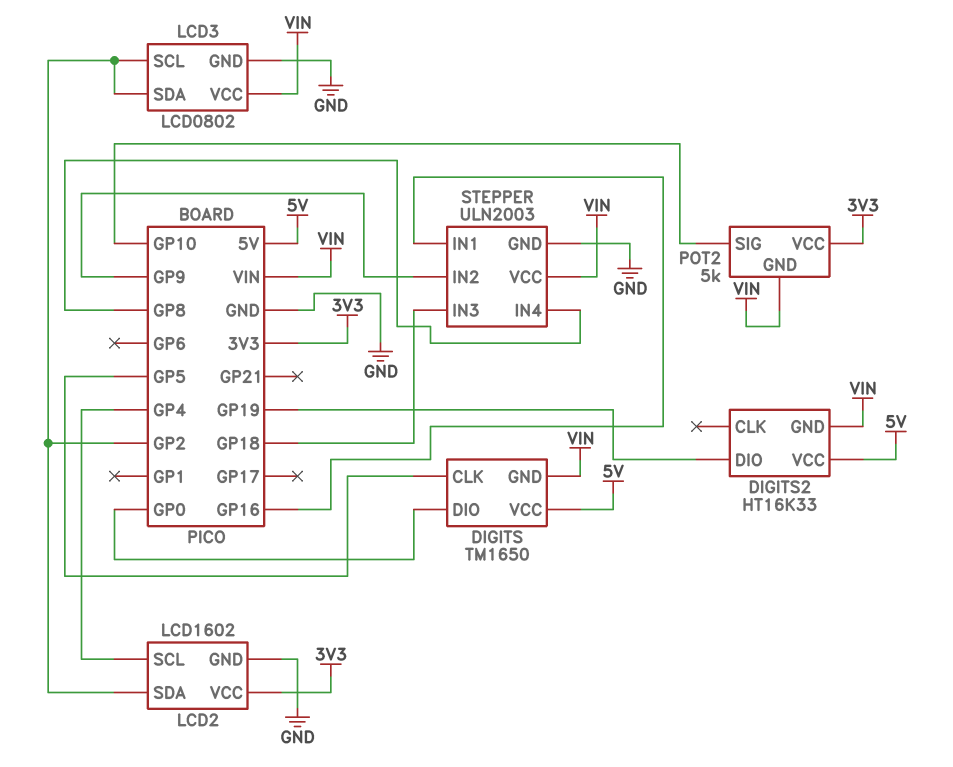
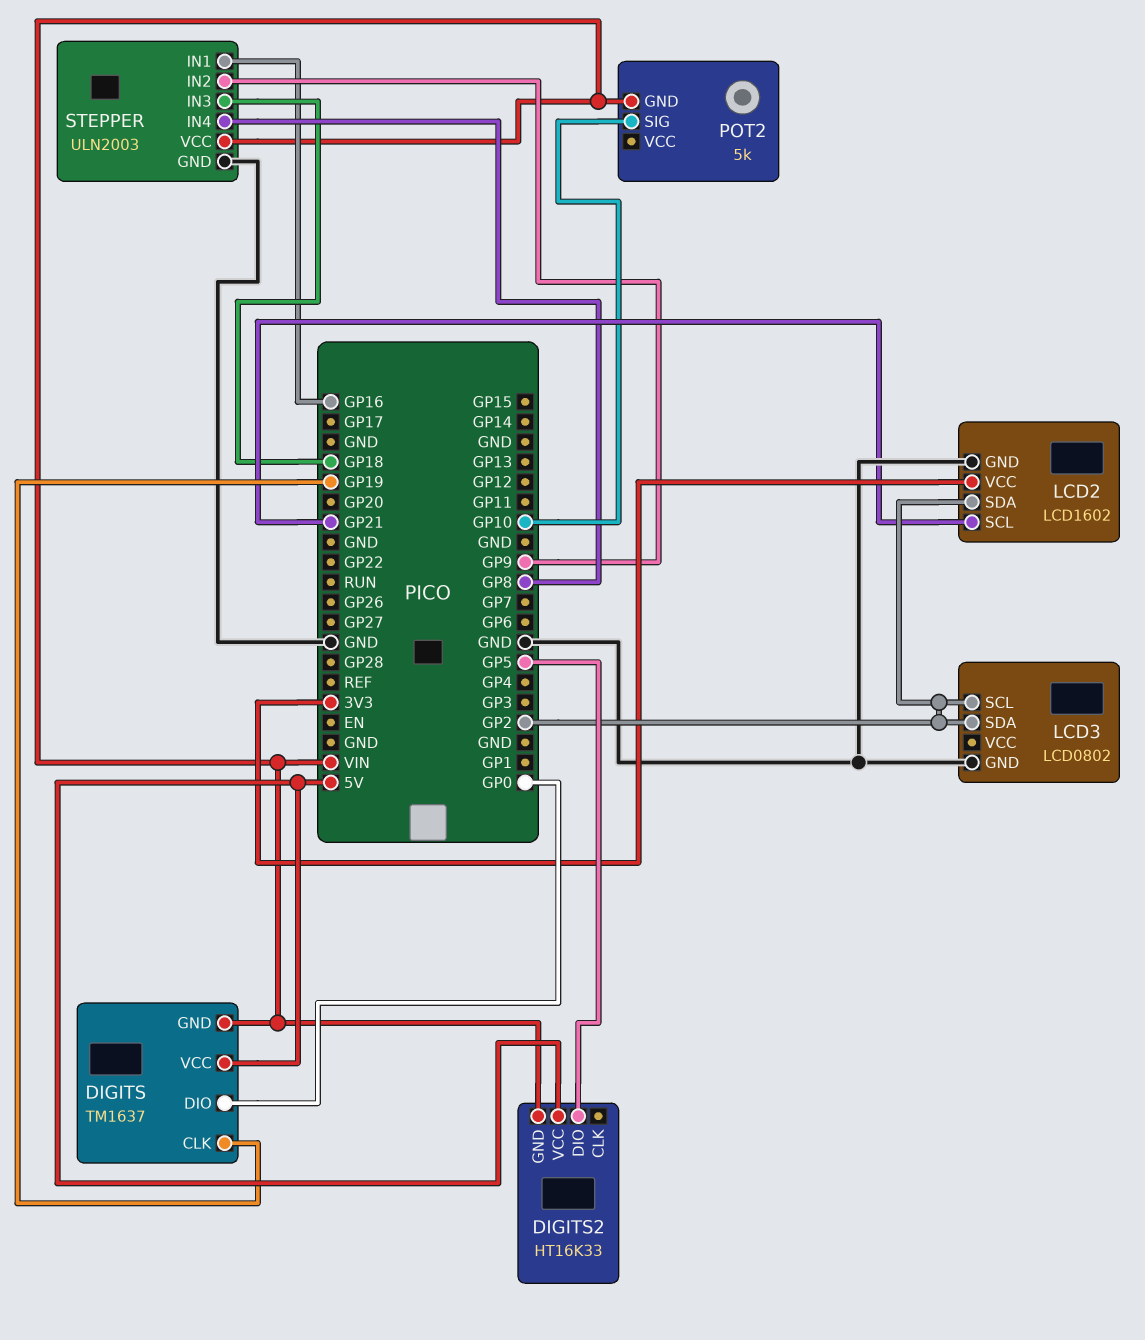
DIGITS: TM1650 -> TM1637
DIGITS pin CLK: GP5 -> GP19
DIGITS2 pin DIO: GP19 -> GP5
LCD2 pin SCL: GP4 -> GP21
LCD3 pin VCC: VIN -> none
POT2 pin VCC: 3V3 -> none

